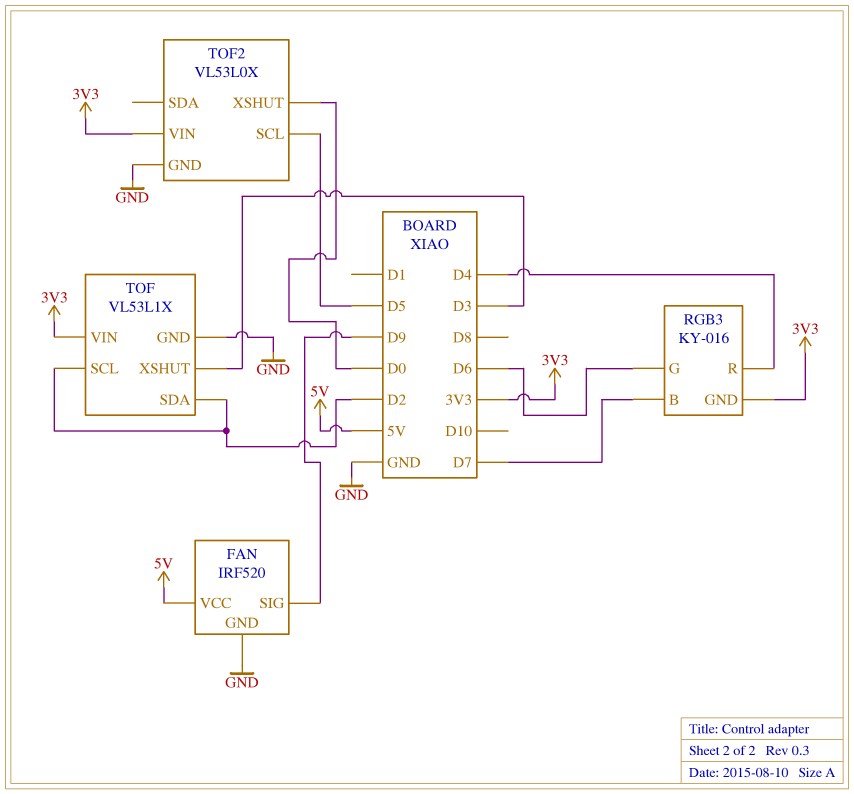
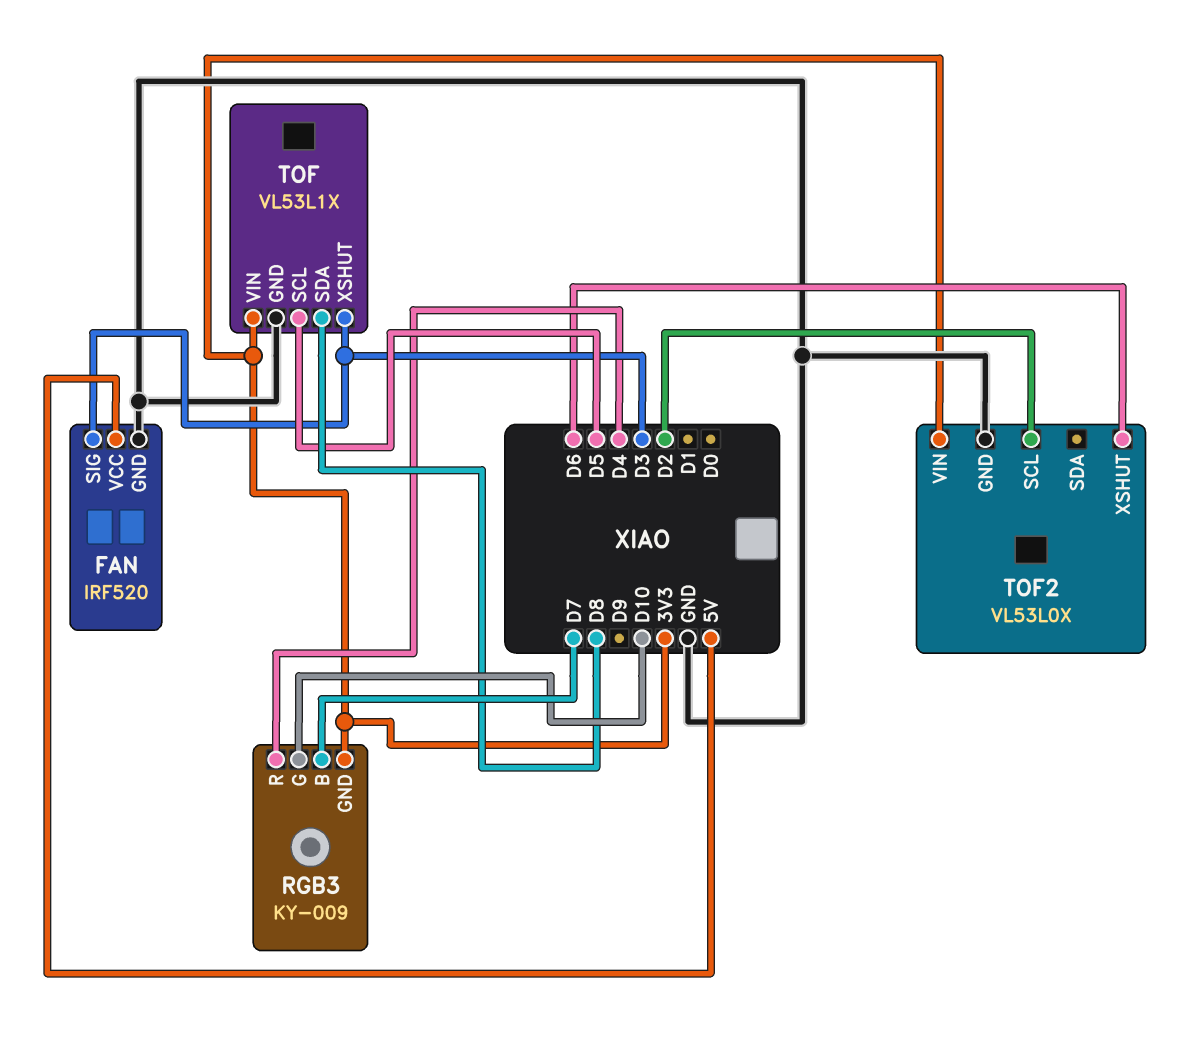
FAN pin SIG: D9 -> D3
RGB3: KY-016 -> KY-009
RGB3 pin G: D6 -> D10
TOF pin SCL: D2 -> D5
TOF pin SDA: D2 -> D8
TOF2 pin SCL: D5 -> D2
TOF2 pin XSHUT: D0 -> D6

